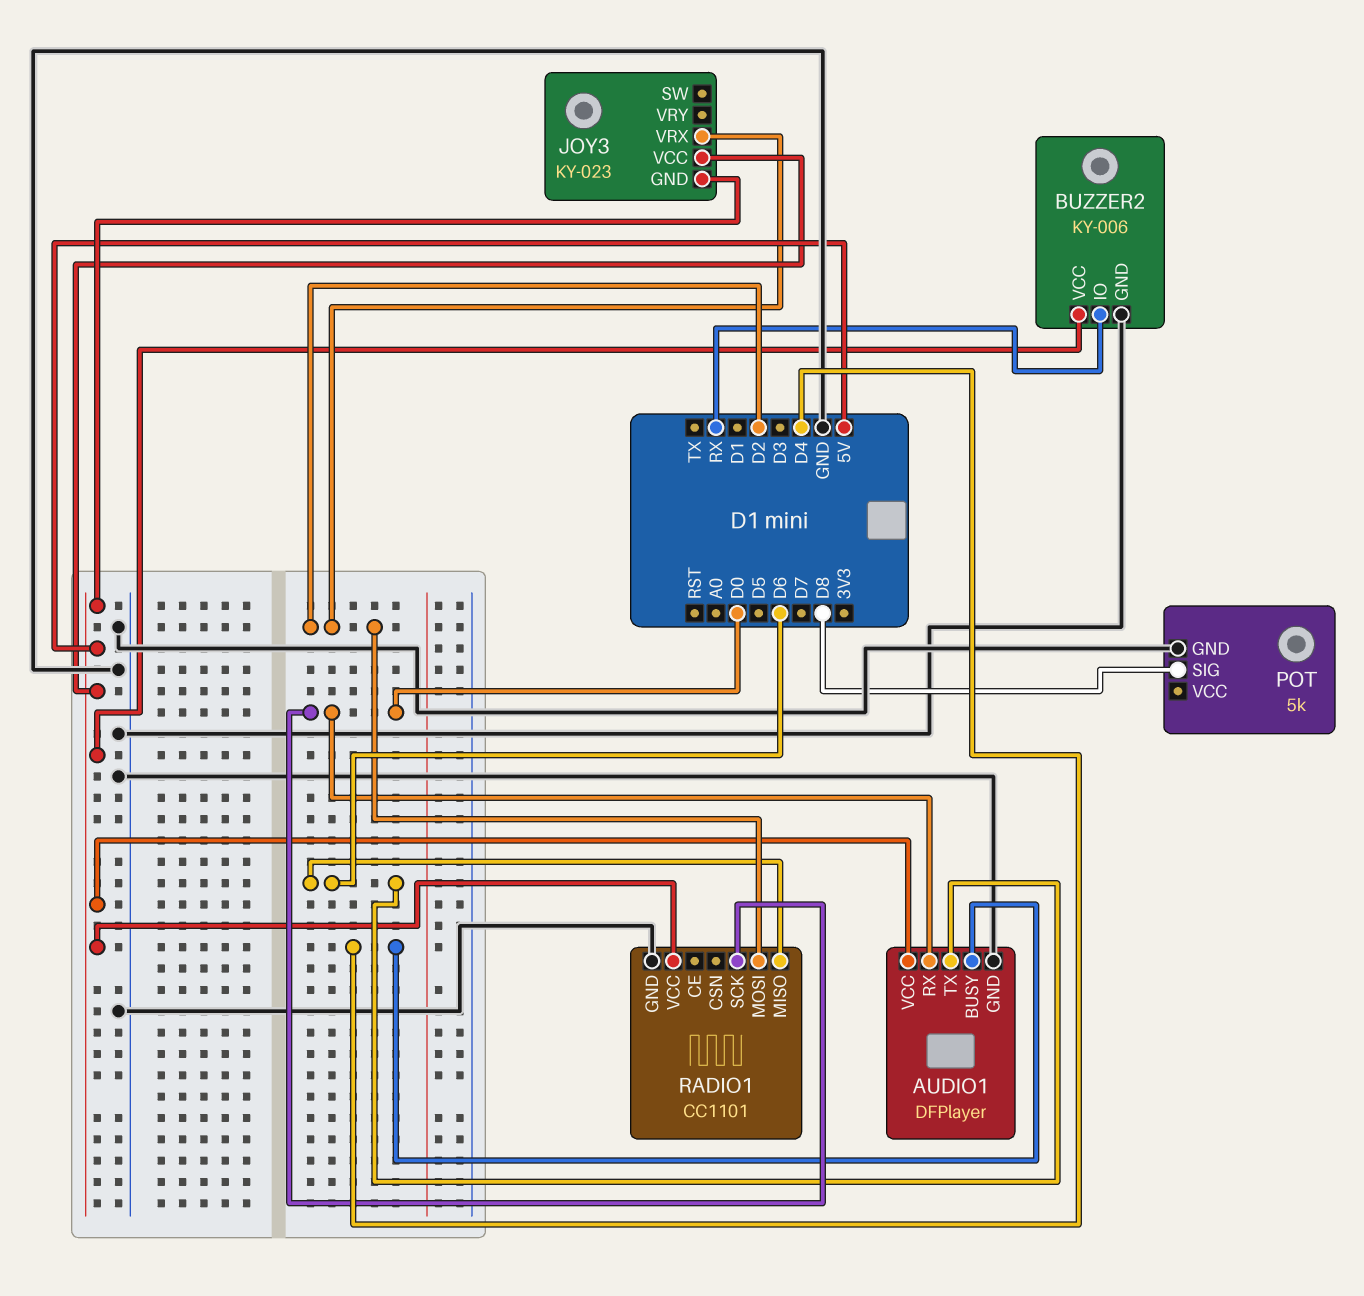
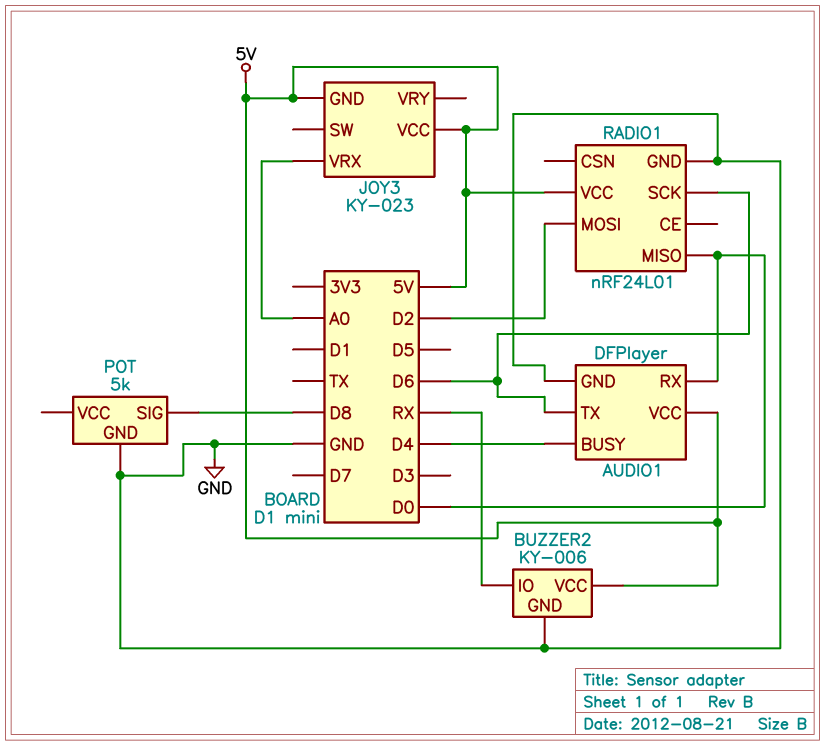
JOY3 pin VRX: D2 -> A0
RADIO1: CC1101 -> nRF24L01
RADIO1 pin MISO: D6 -> D0
RADIO1 pin SCK: D0 -> D6

